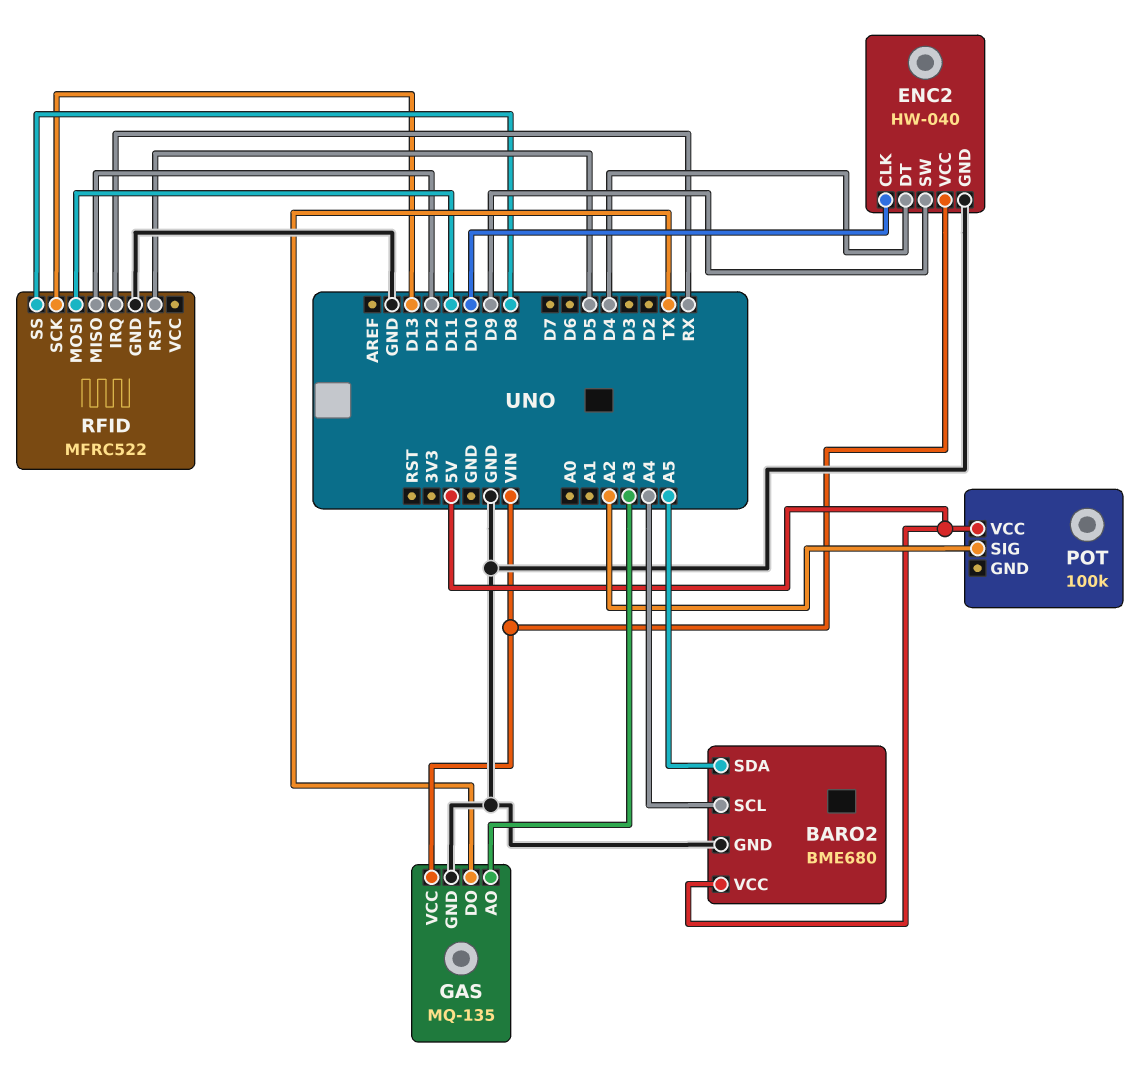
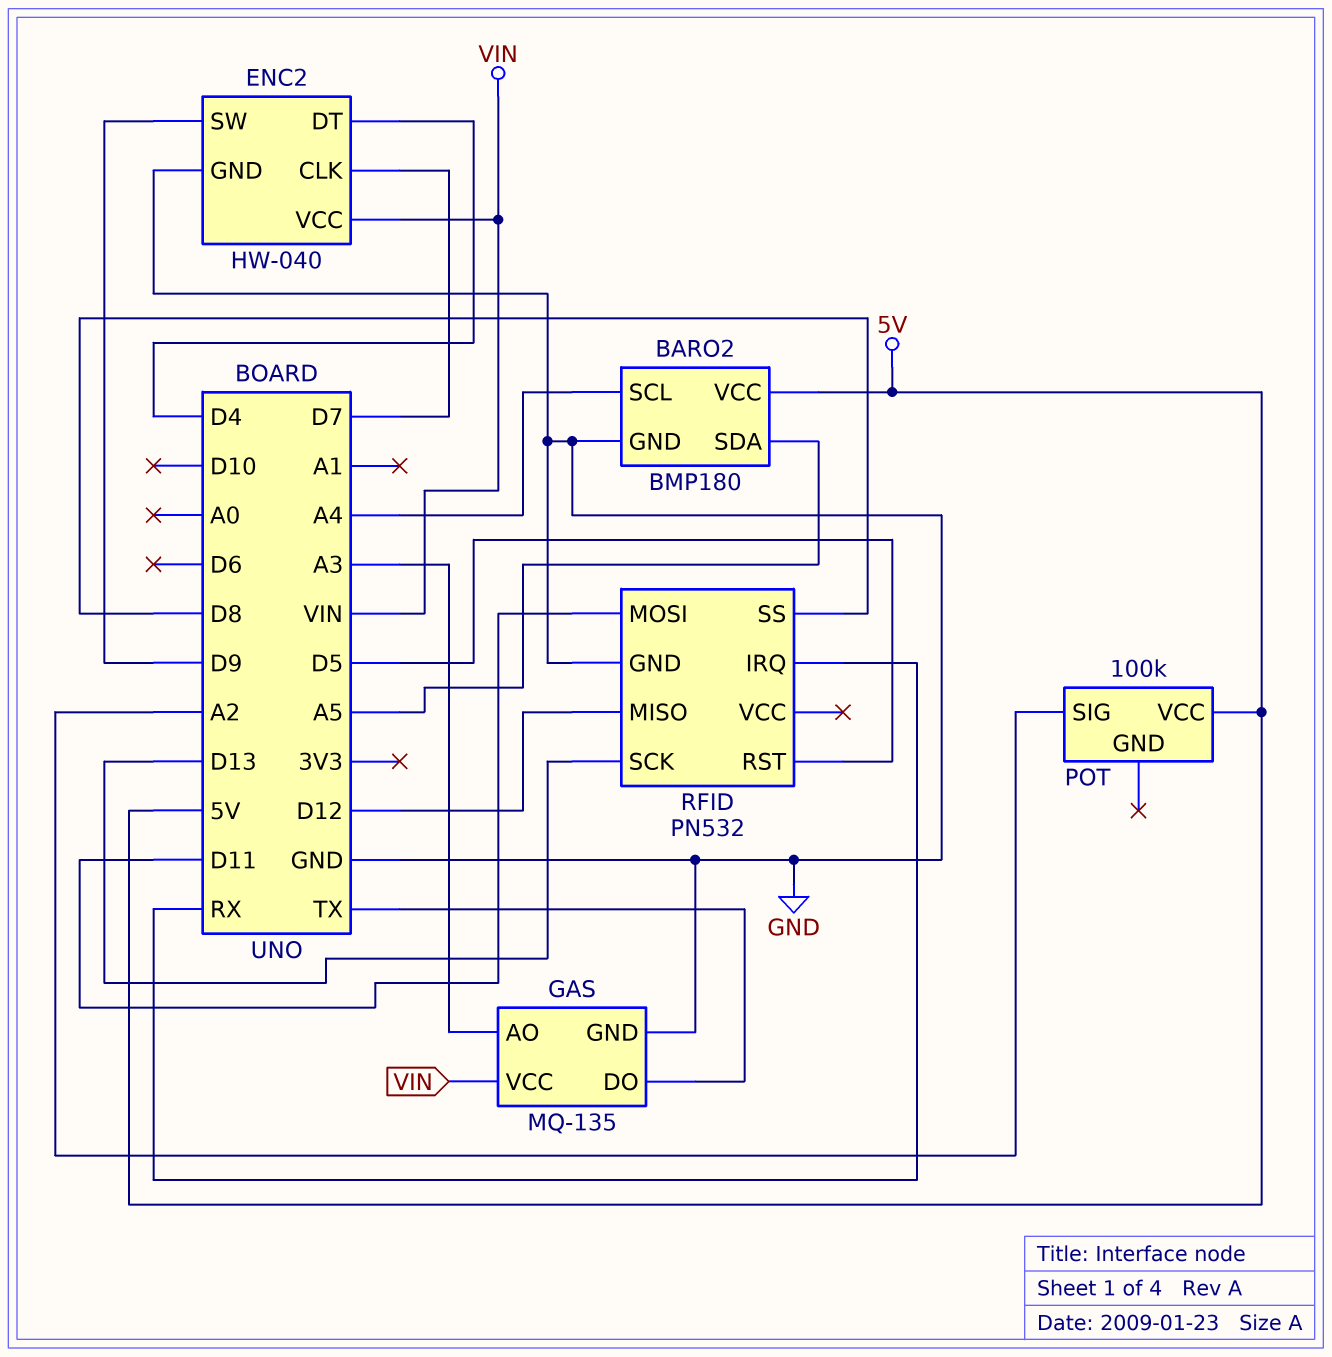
BARO2: BME680 -> BMP180
ENC2 pin CLK: D10 -> D7
RFID: MFRC522 -> PN532

